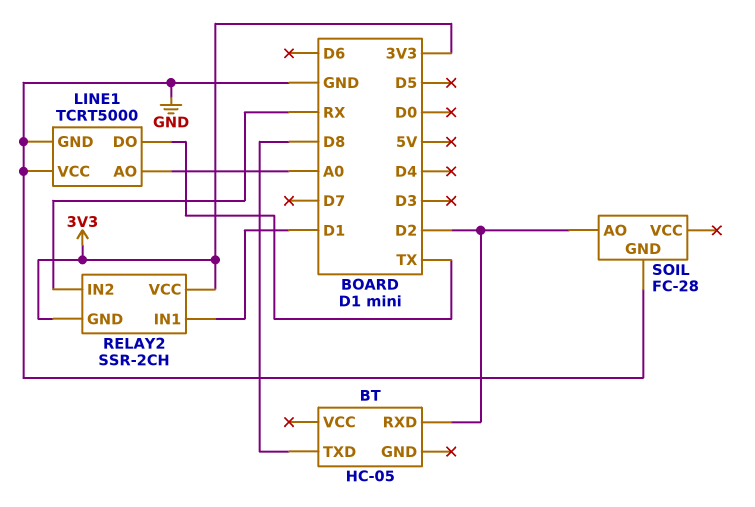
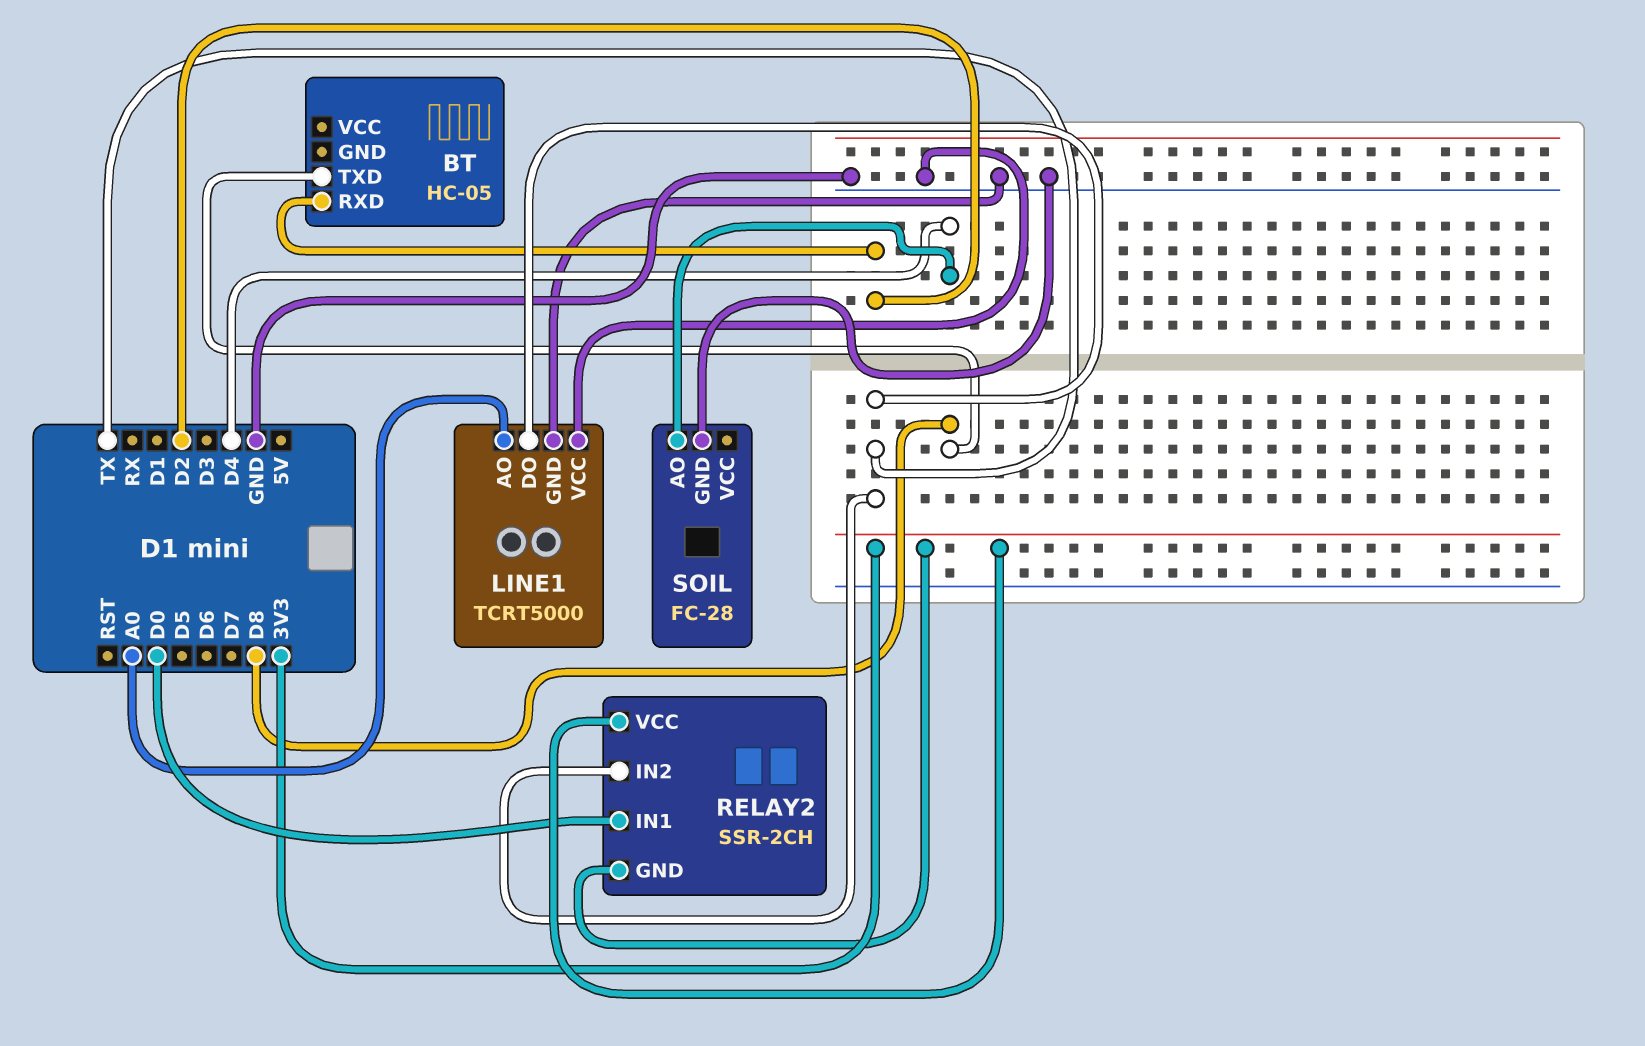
RELAY2 pin IN1: D1 -> D0
RELAY2 pin IN2: RX -> TX
SOIL pin AO: D2 -> D4

